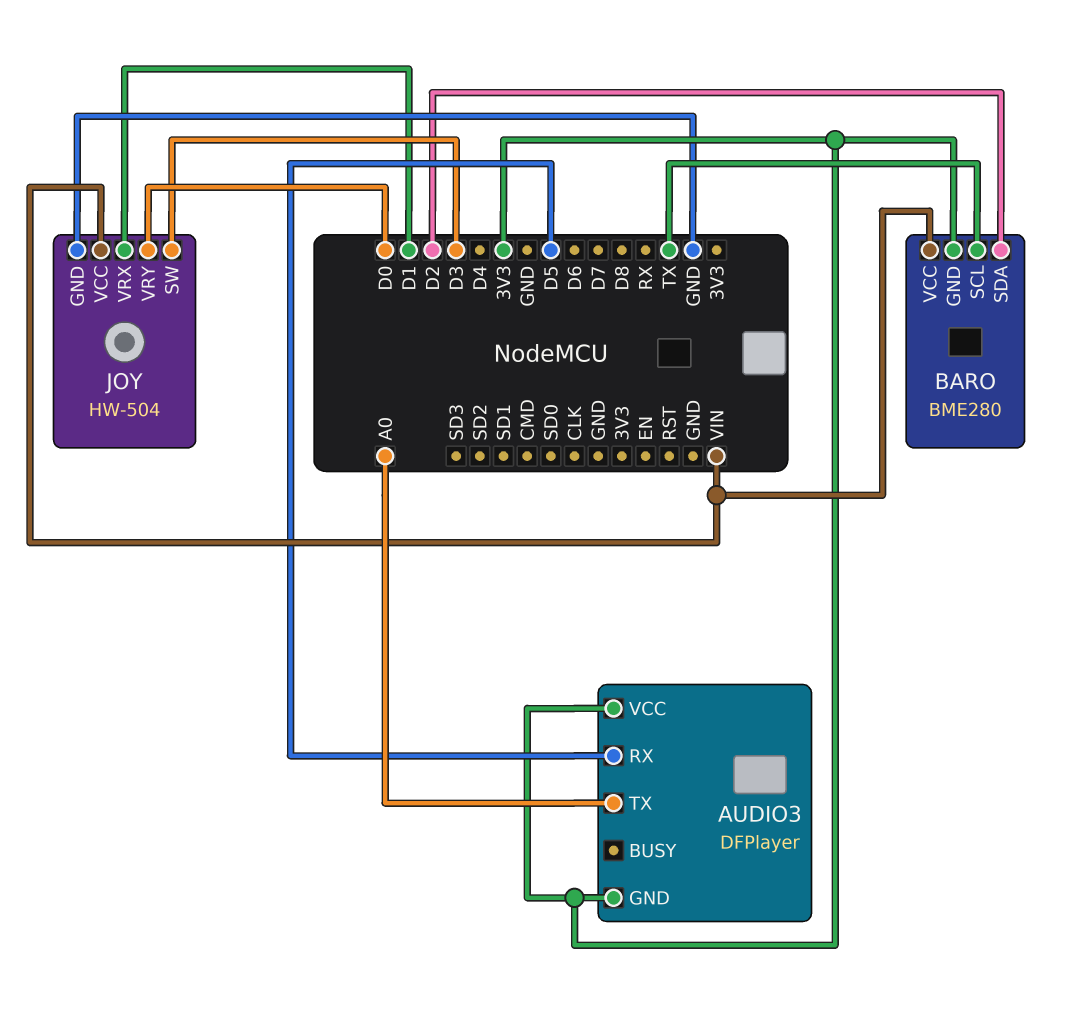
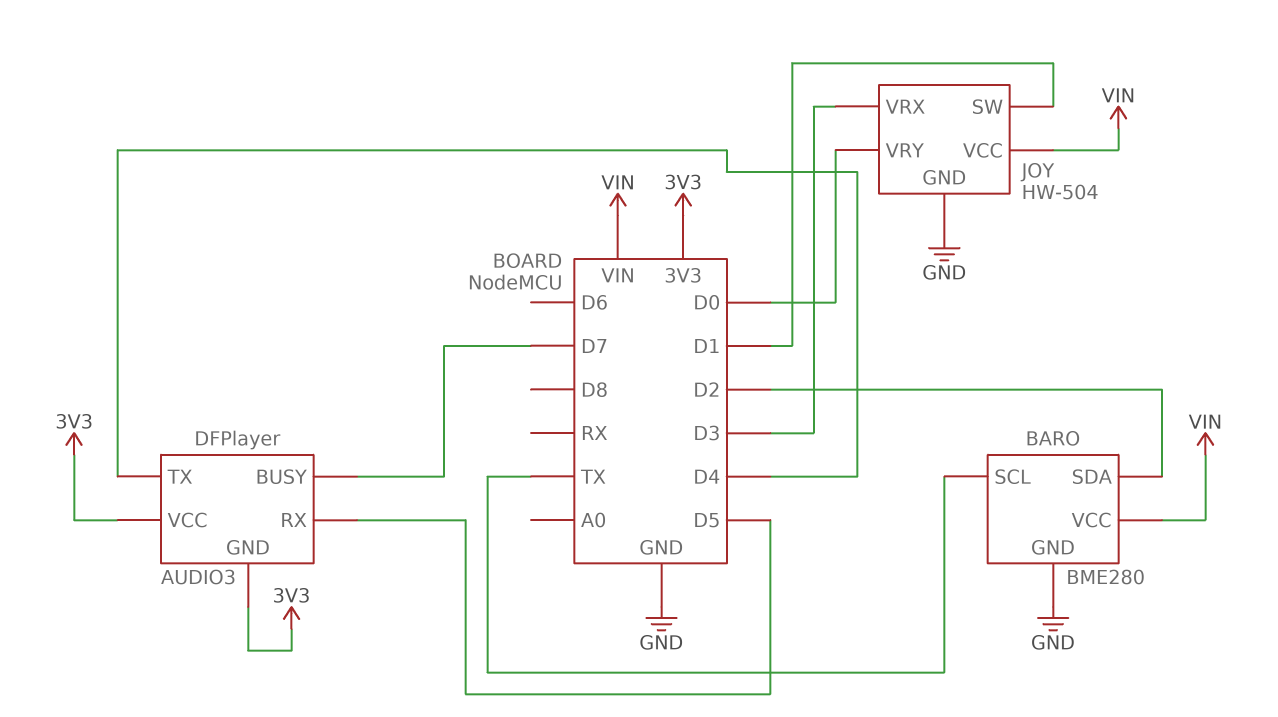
AUDIO3 pin BUSY: none -> D7
AUDIO3 pin TX: A0 -> D4
BARO pin GND: 3V3 -> GND
JOY pin SW: D3 -> D1
JOY pin VRX: D1 -> D3

